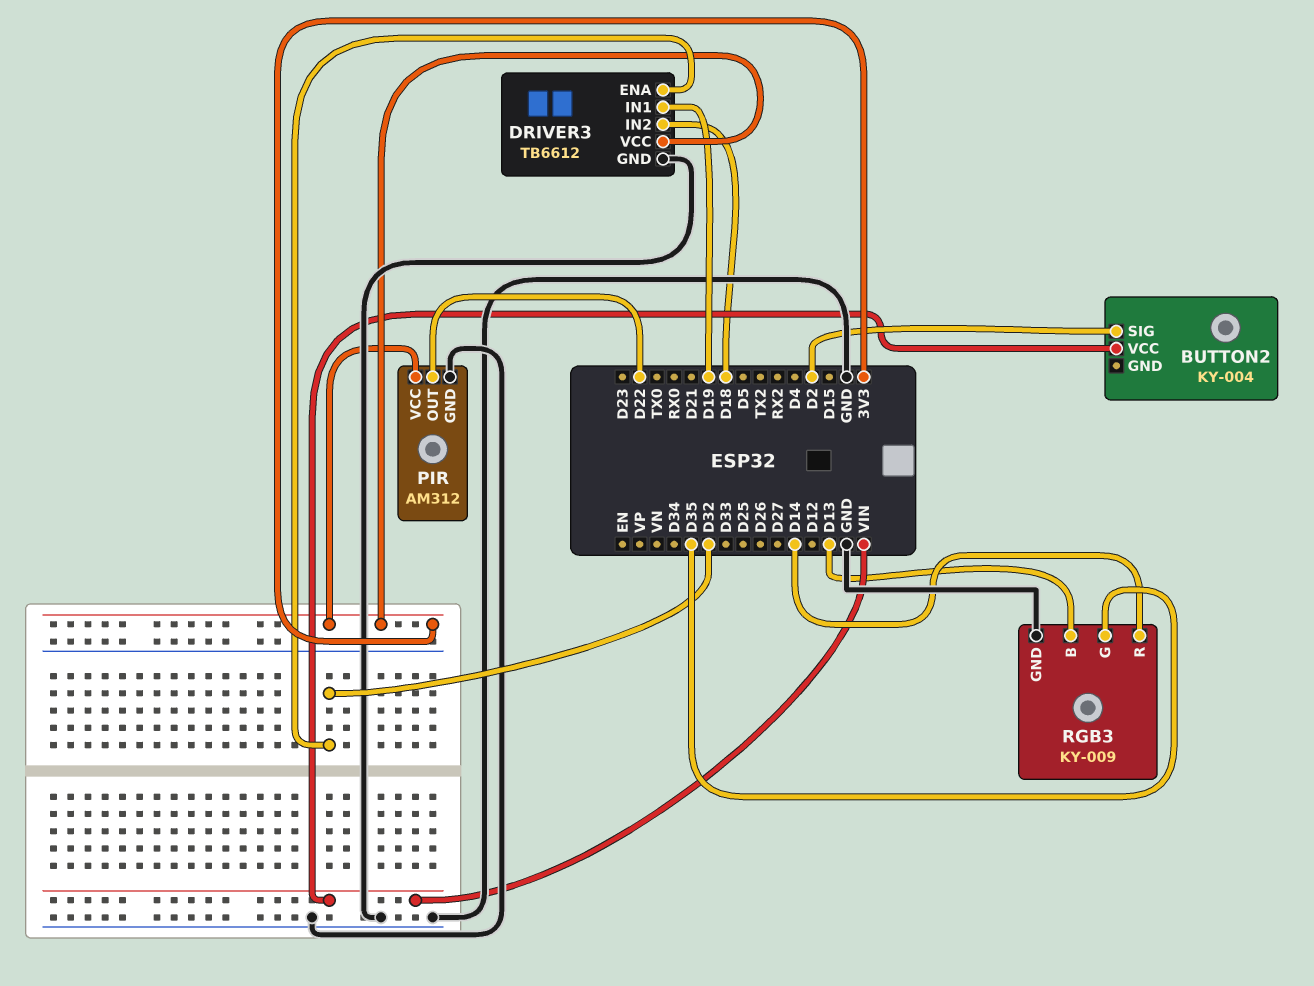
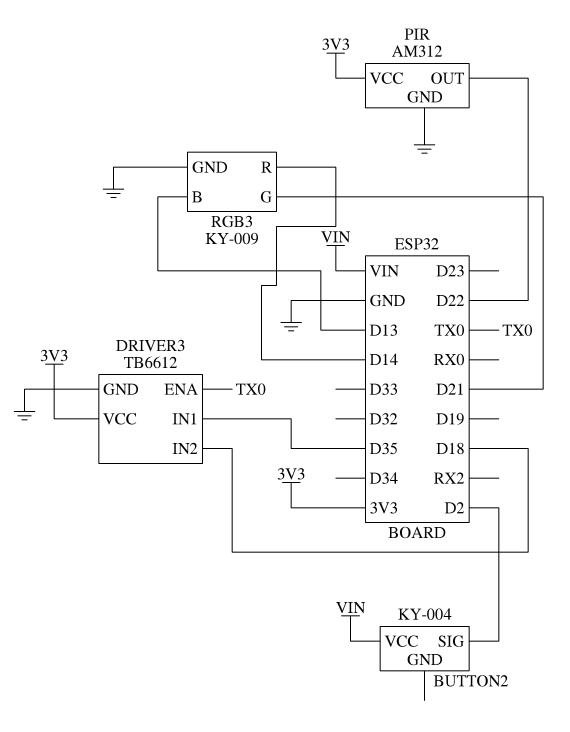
DRIVER3 pin ENA: D32 -> TX0
DRIVER3 pin IN1: D19 -> D35
RGB3 pin G: D35 -> D21

